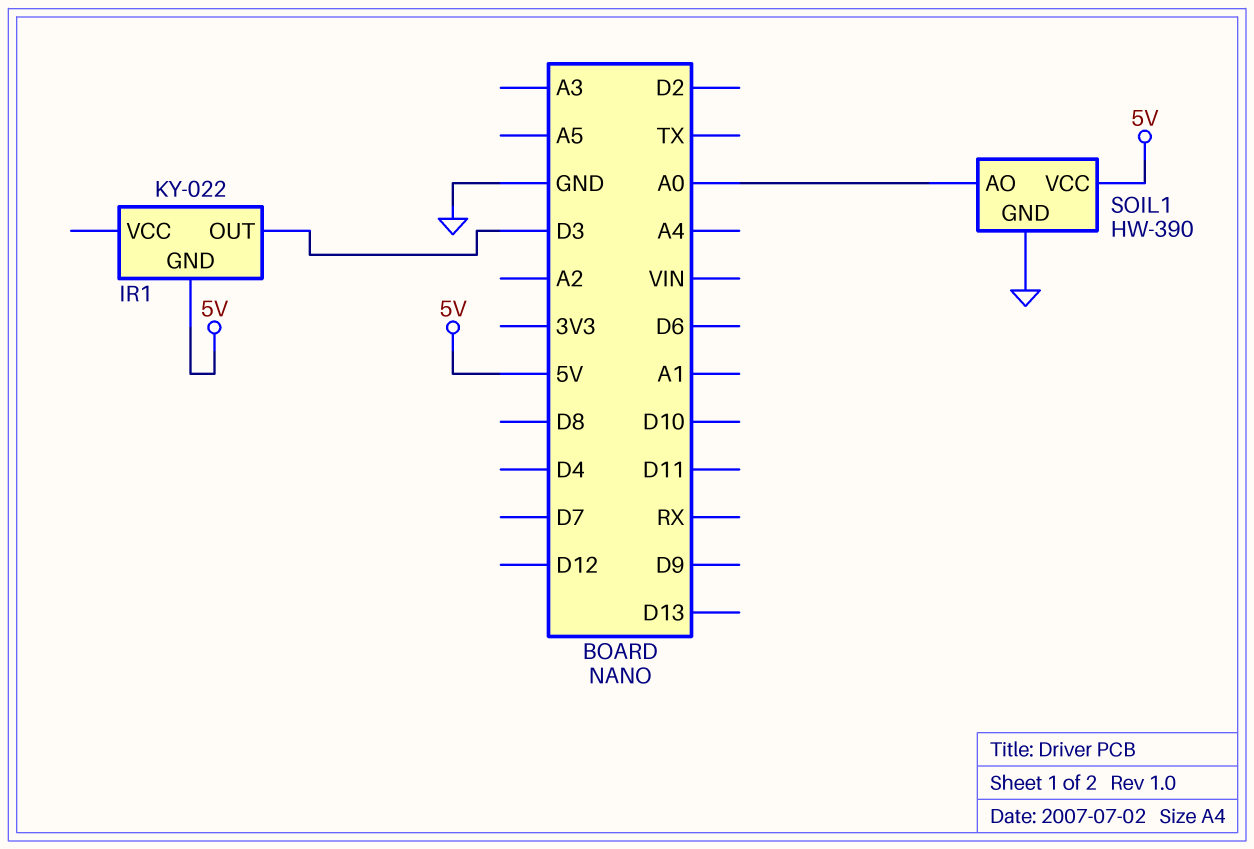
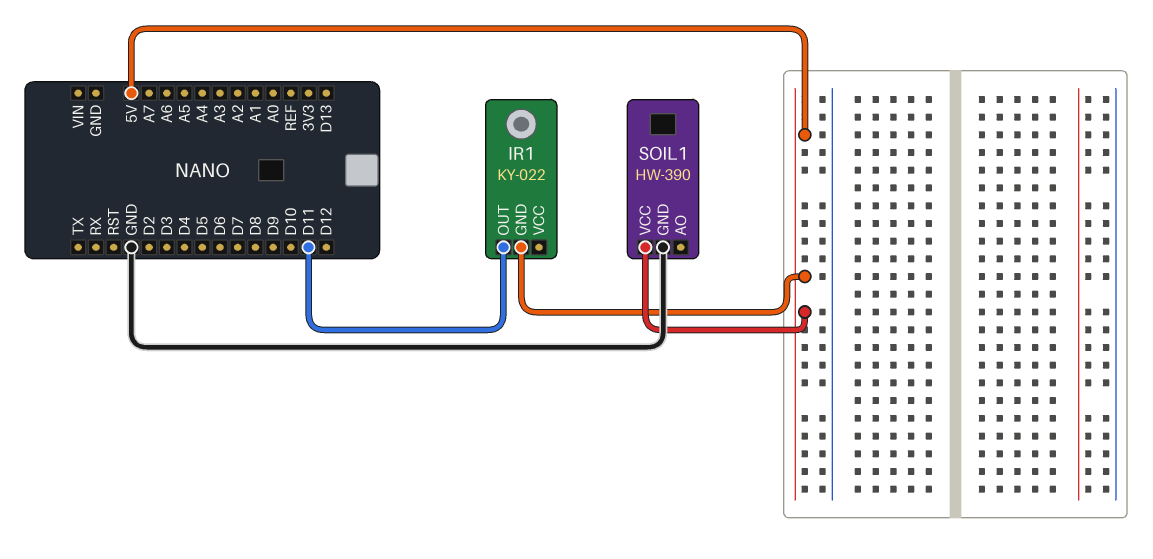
IR1 pin OUT: D3 -> D11
SOIL1 pin AO: A0 -> none

